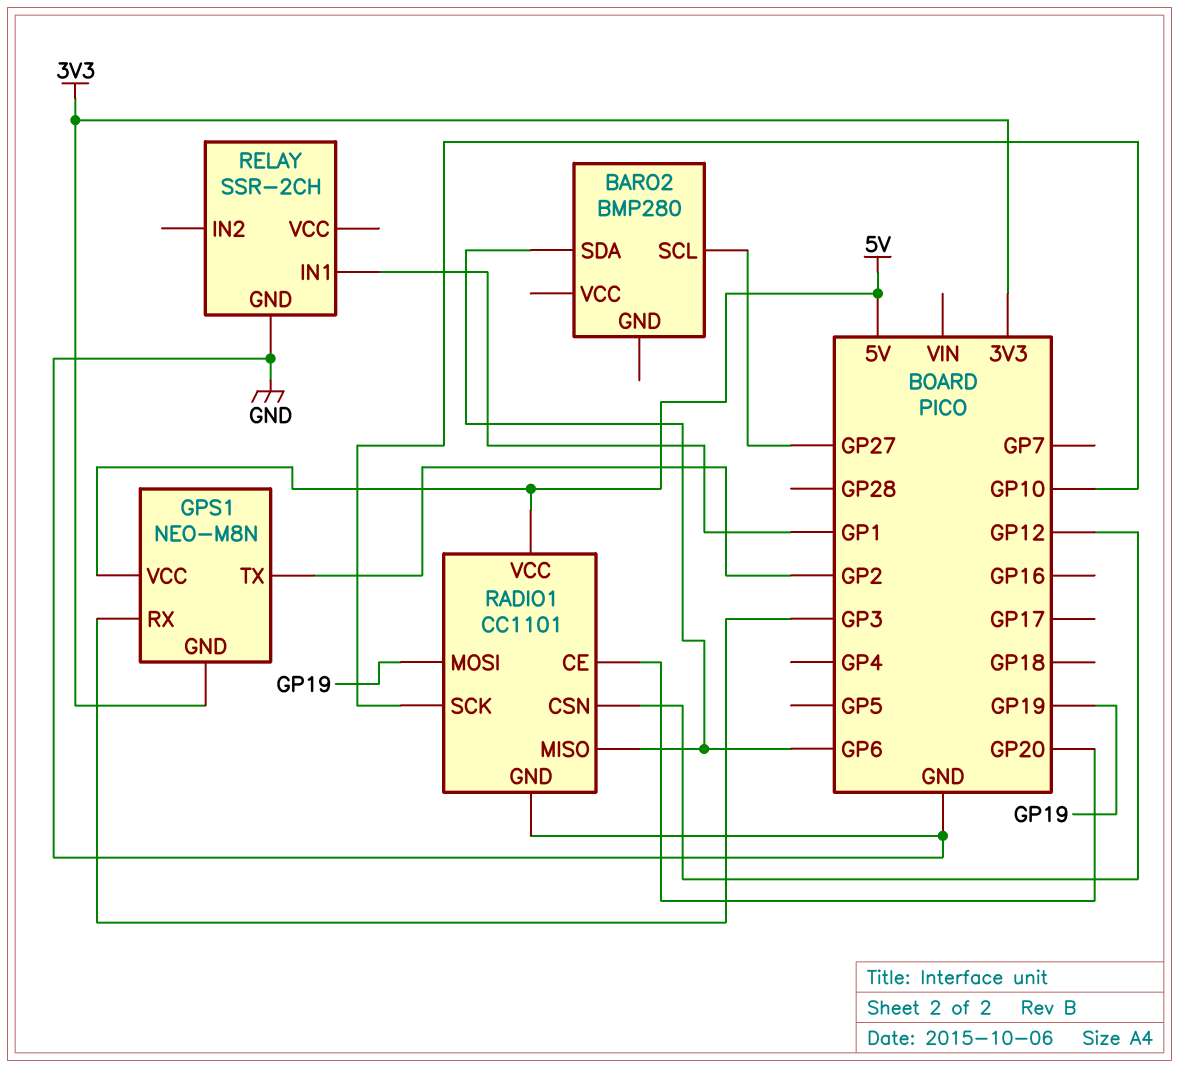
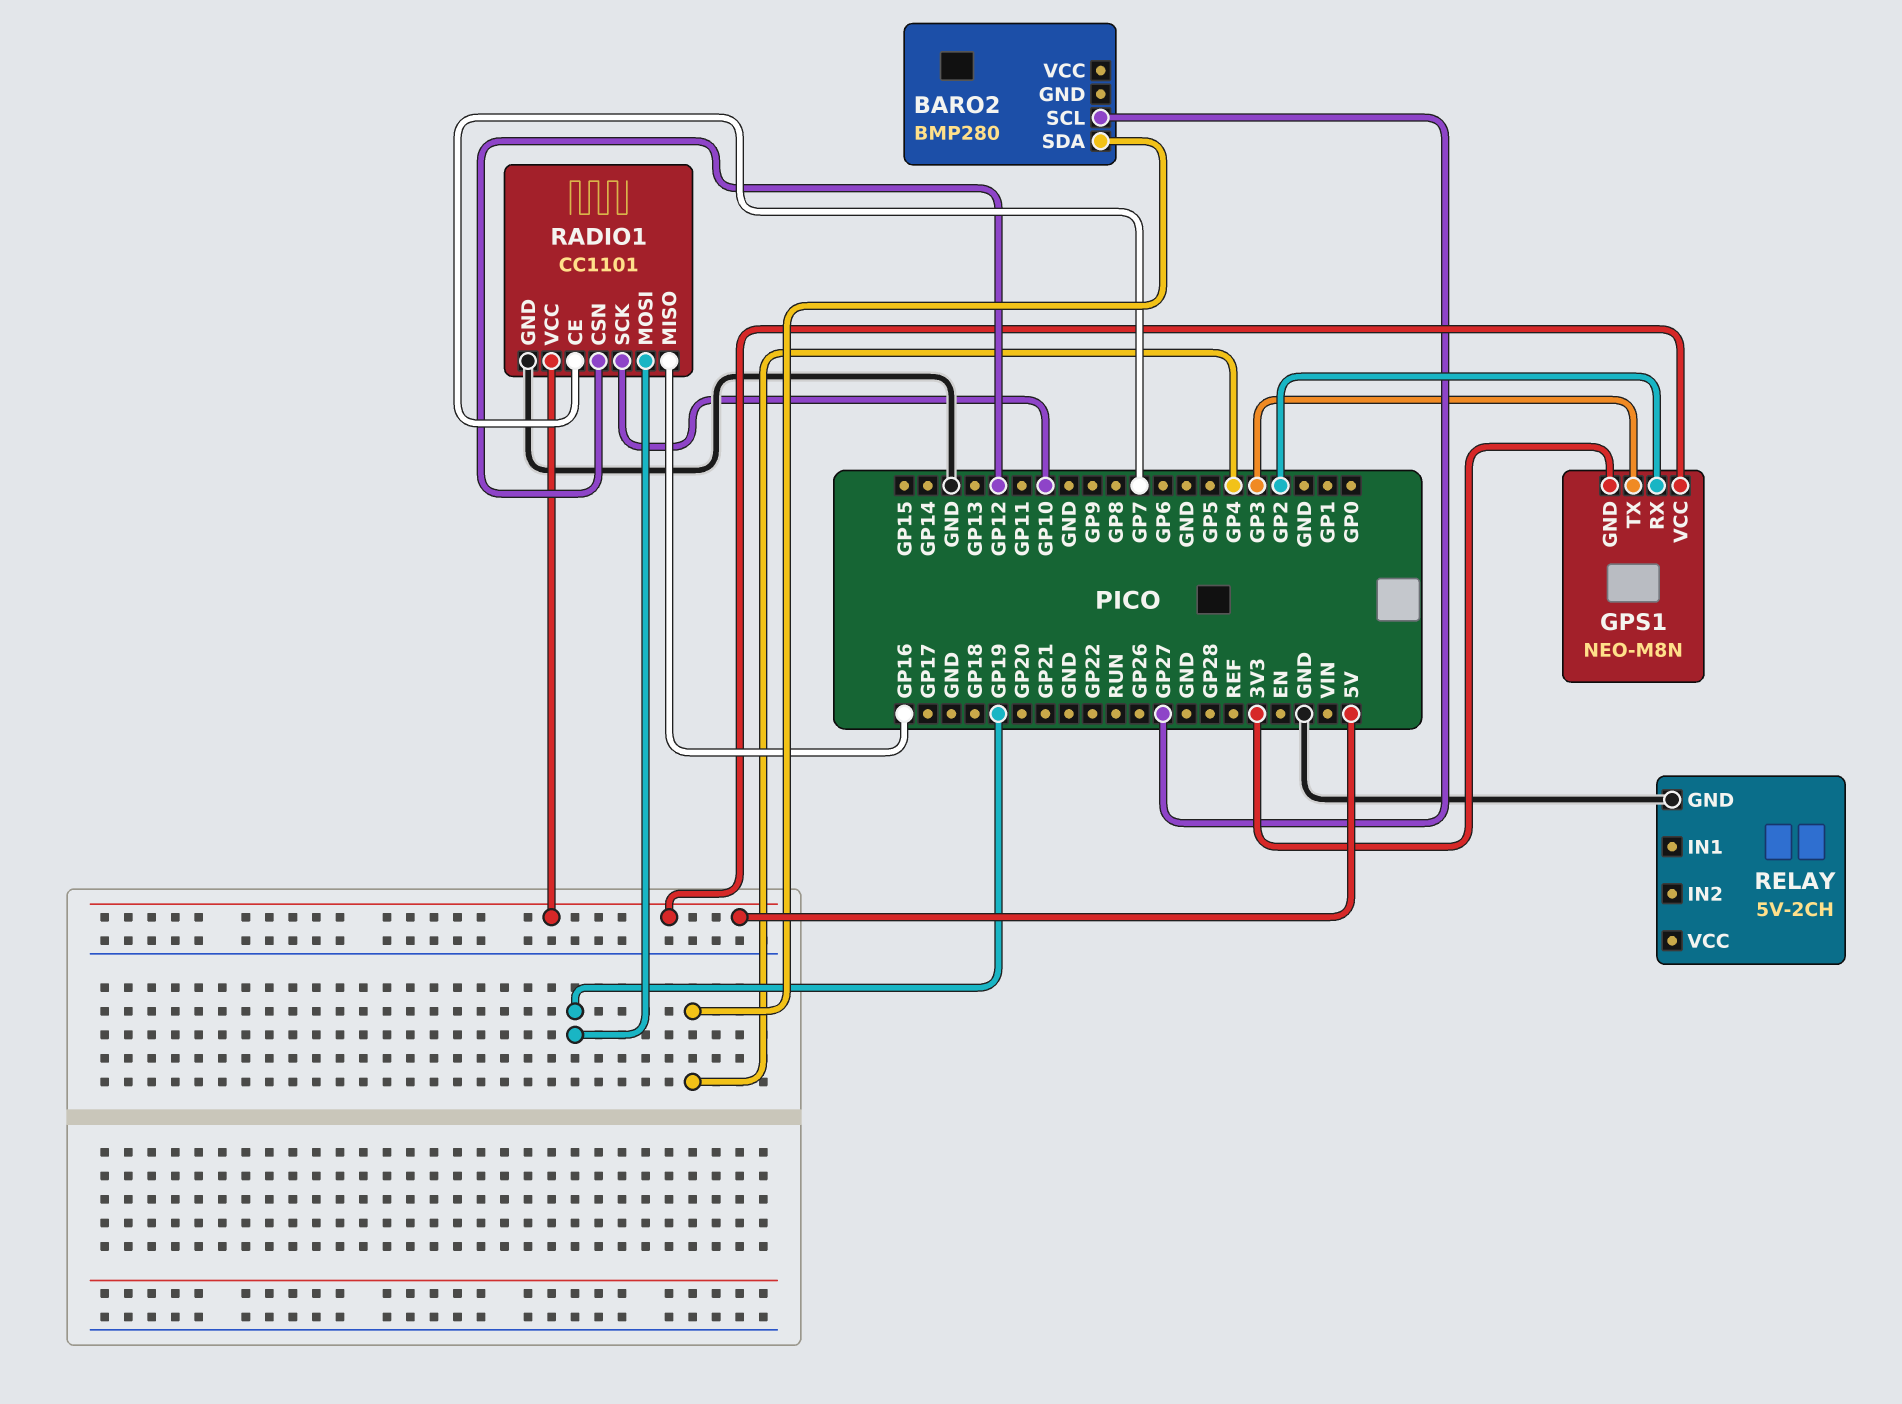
BARO2 pin SDA: GP6 -> GP4
GPS1 pin RX: GP3 -> GP2
GPS1 pin TX: GP2 -> GP3
RADIO1 pin CE: GP20 -> GP7
RADIO1 pin MISO: GP6 -> GP16
RELAY: SSR-2CH -> 5V-2CH
RELAY pin IN1: GP1 -> none

